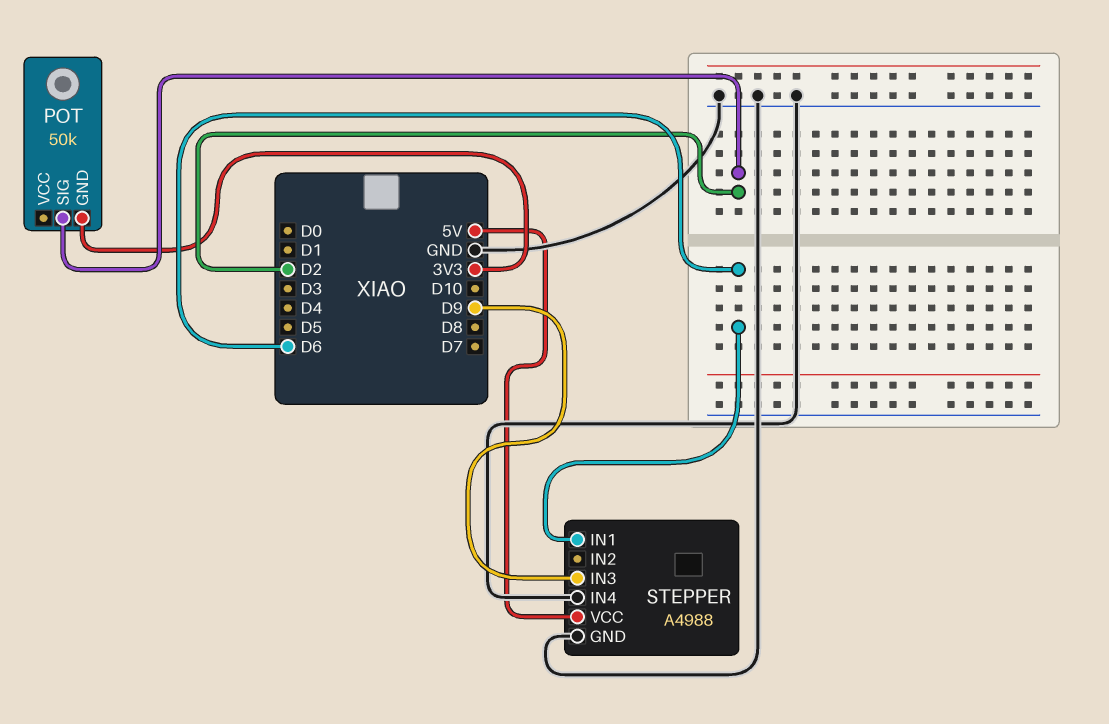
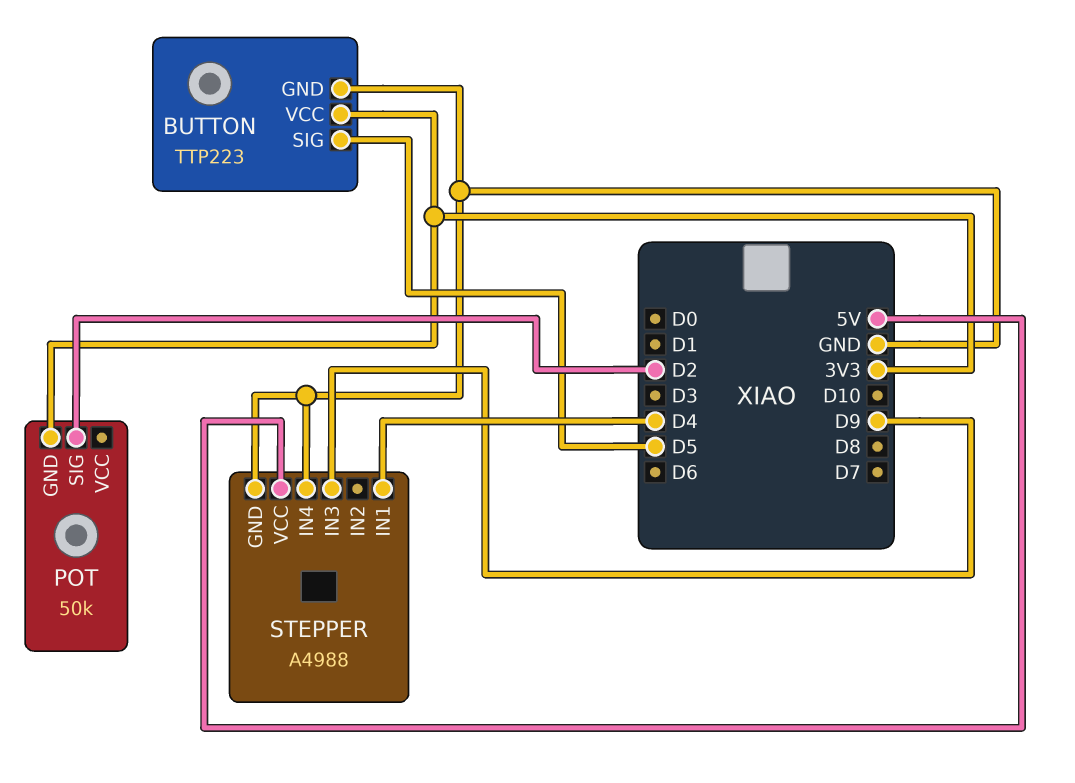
BUTTON: none -> TTP223
BUTTON pin GND: none -> GND
BUTTON pin SIG: none -> D5
BUTTON pin VCC: none -> 3V3
STEPPER pin IN1: D6 -> D4

